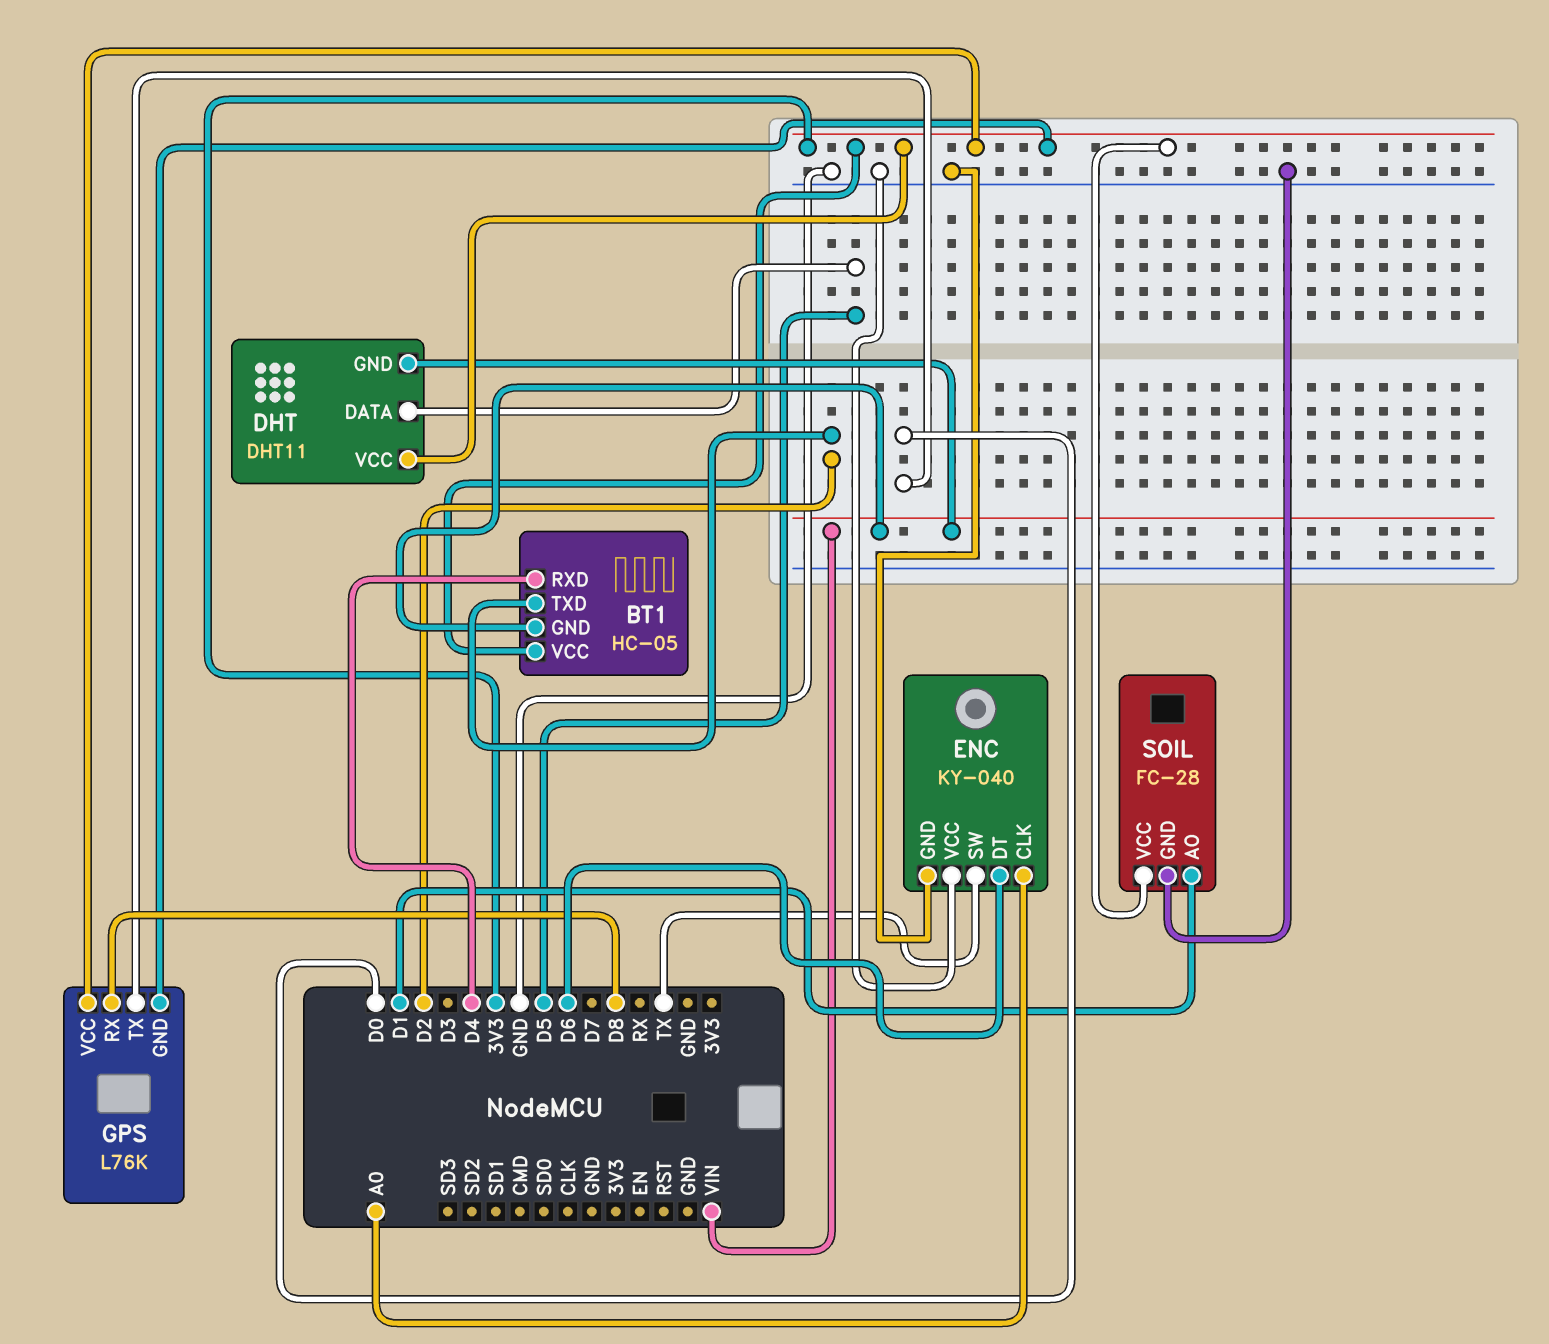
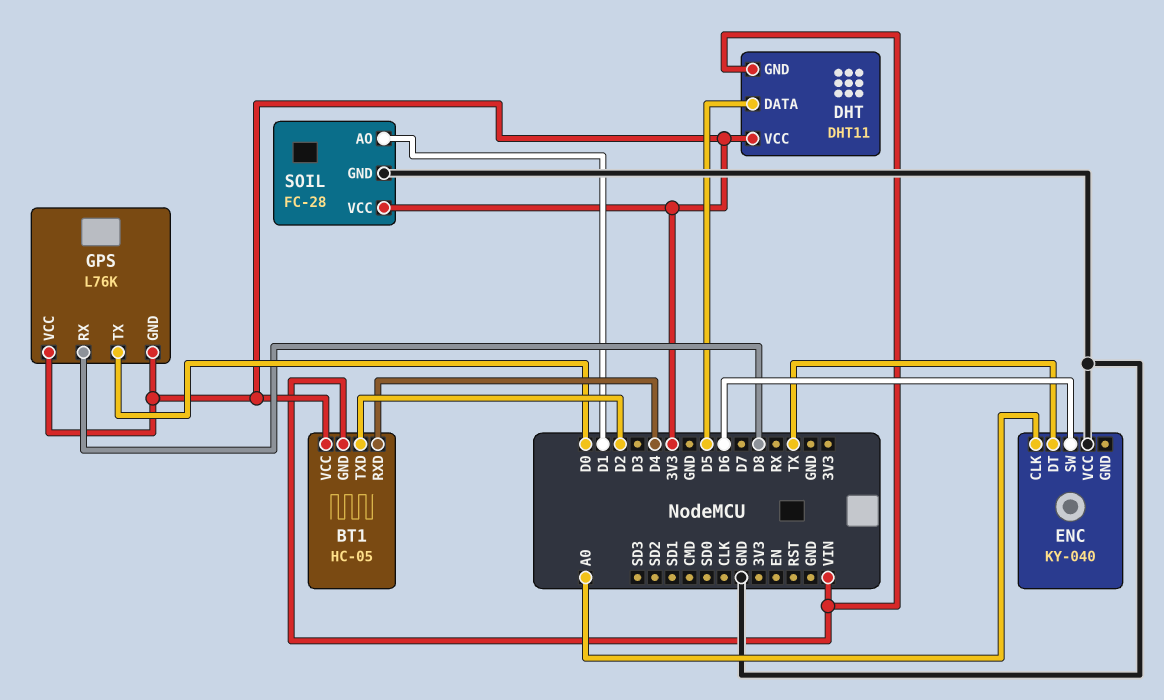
ENC pin DT: D6 -> TX
ENC pin GND: GND -> none
ENC pin SW: TX -> D6

